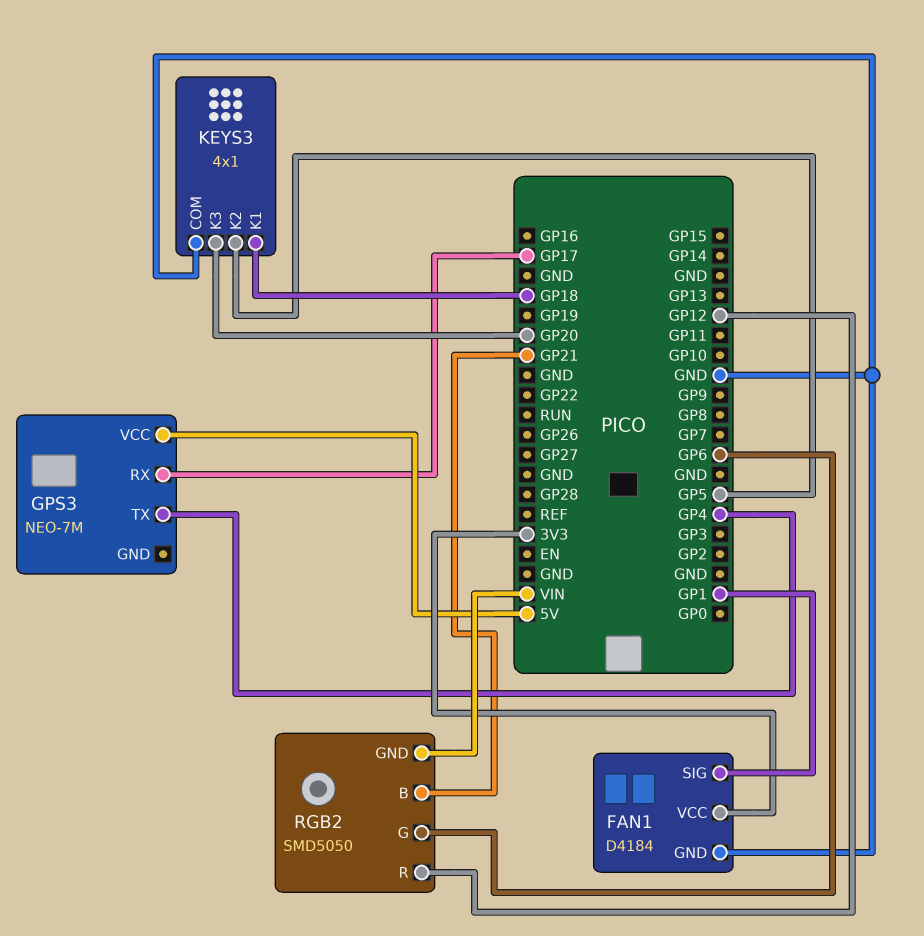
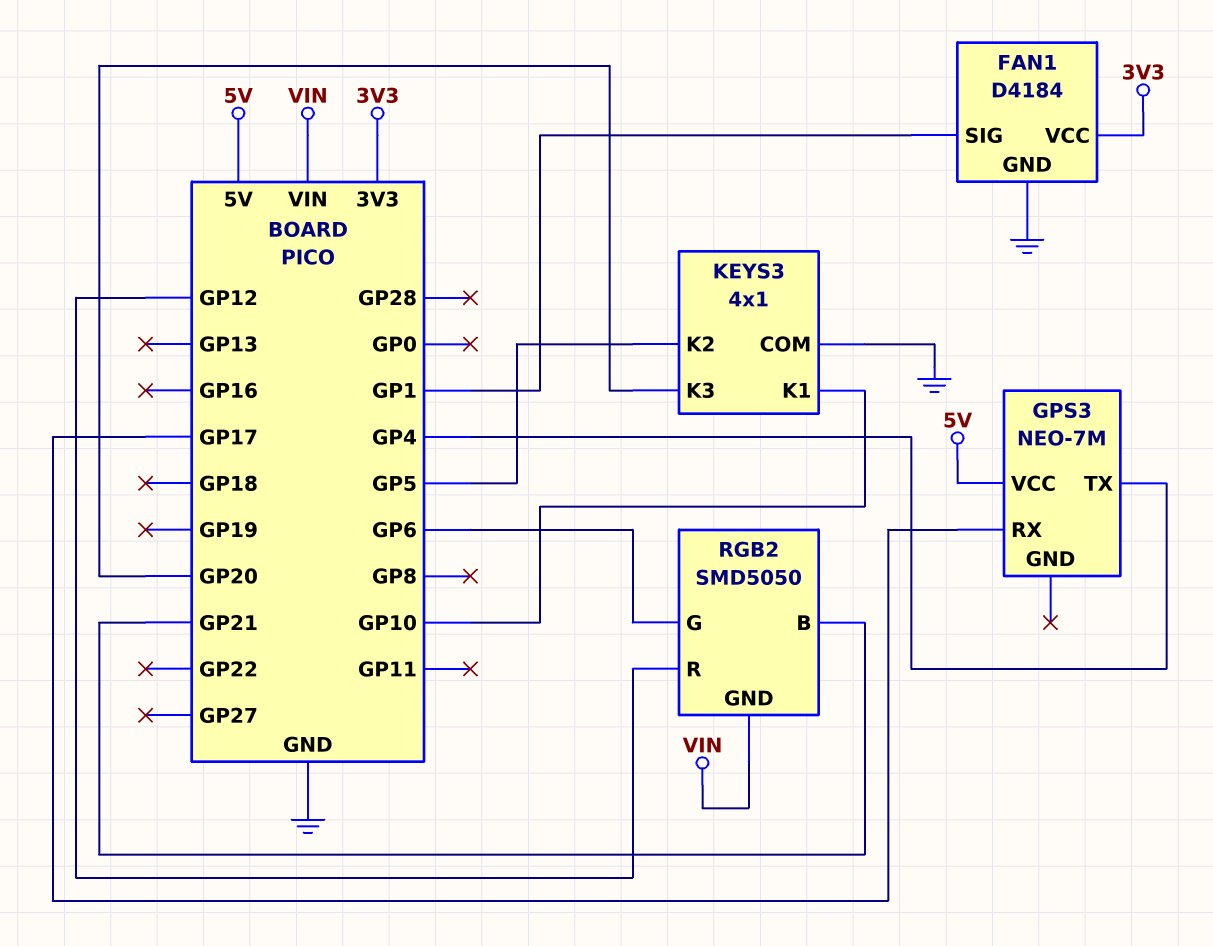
KEYS3 pin K1: GP18 -> GP10

